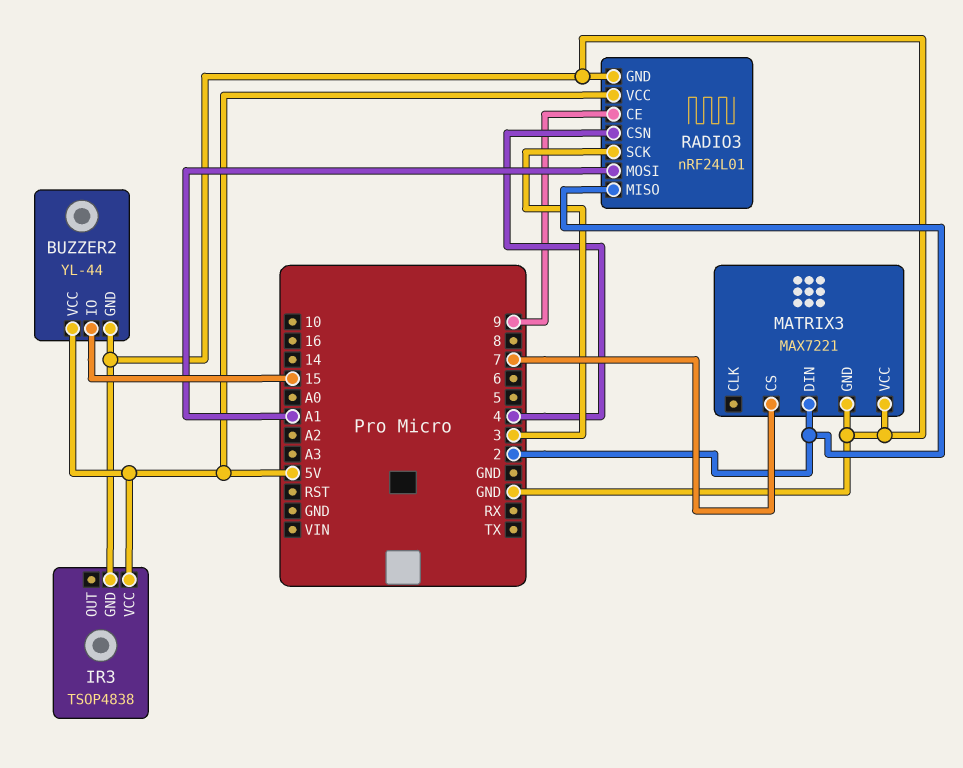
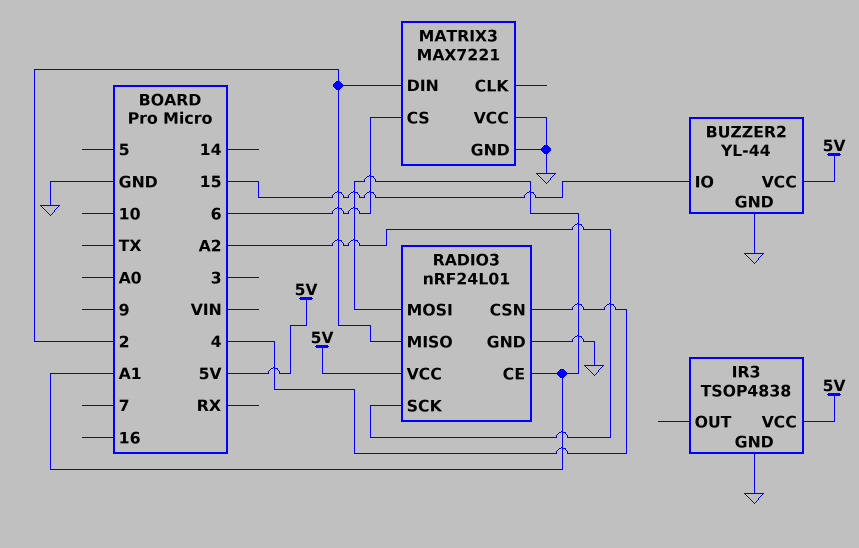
MATRIX3 pin CS: 7 -> 6
RADIO3 pin CE: 9 -> A1
RADIO3 pin SCK: 3 -> A2

